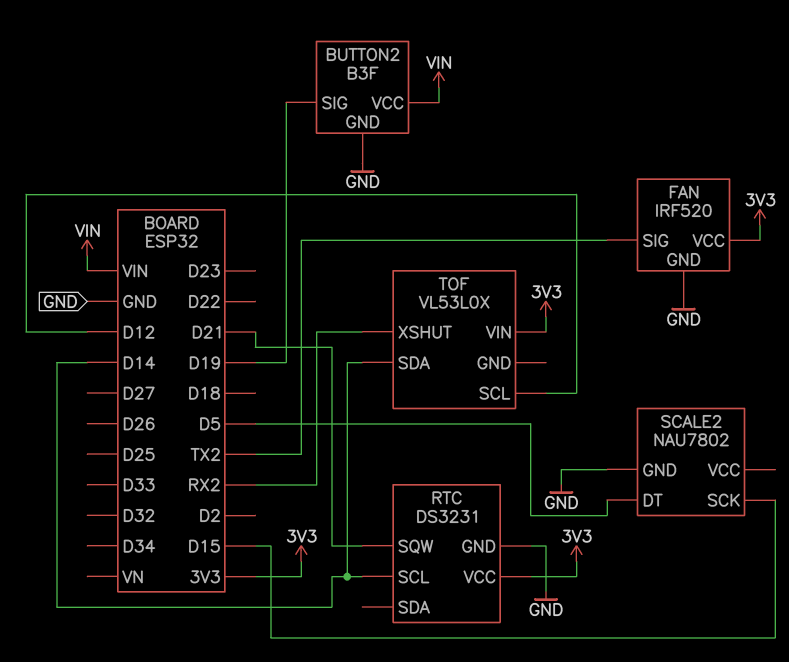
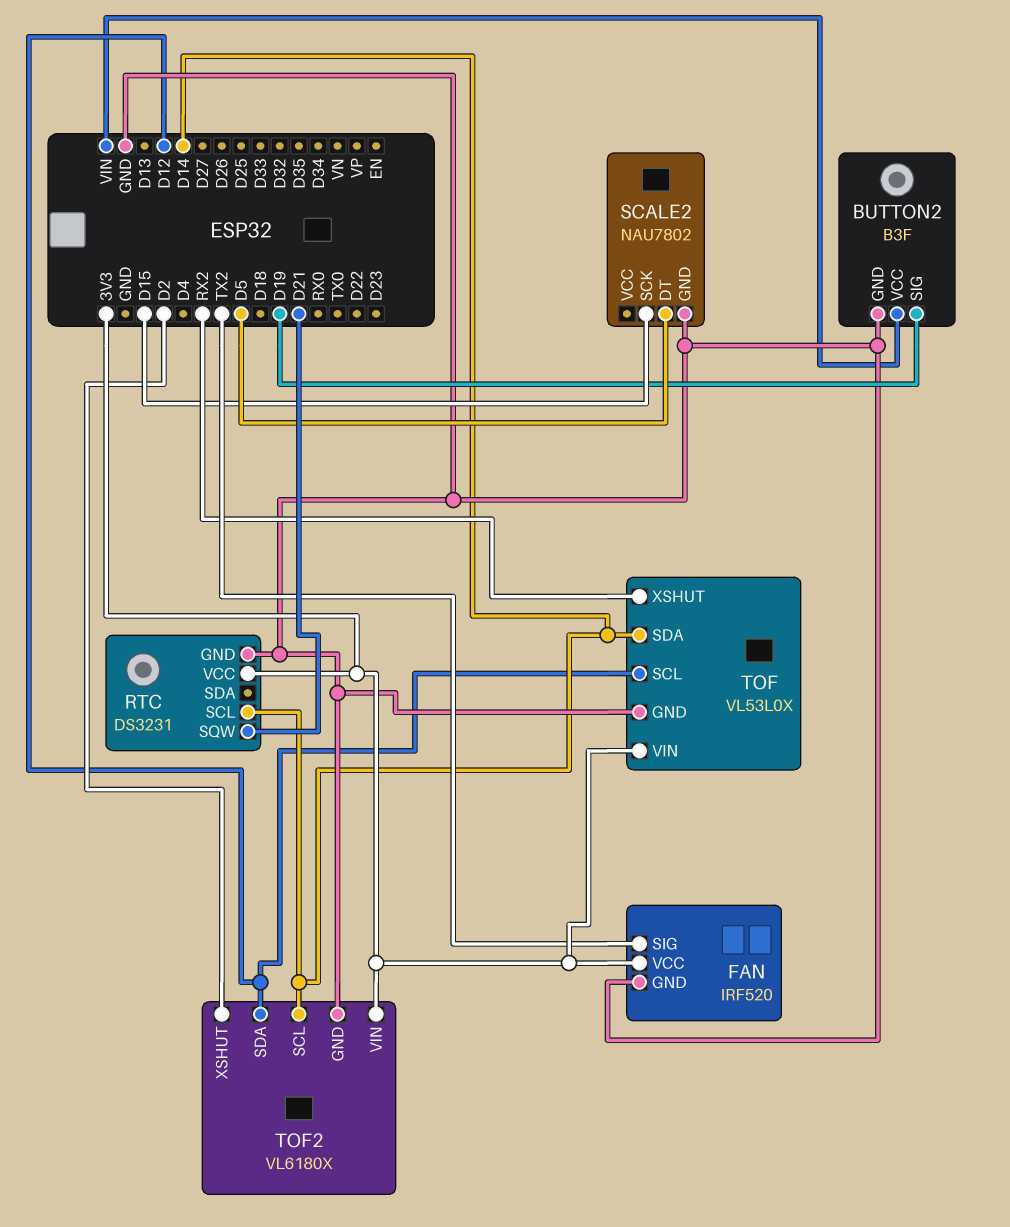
TOF pin GND: none -> GND
TOF2: none -> VL6180X
TOF2 pin GND: none -> GND
TOF2 pin SCL: none -> D14
TOF2 pin SDA: none -> D12
TOF2 pin VIN: none -> 3V3
TOF2 pin XSHUT: none -> D2

